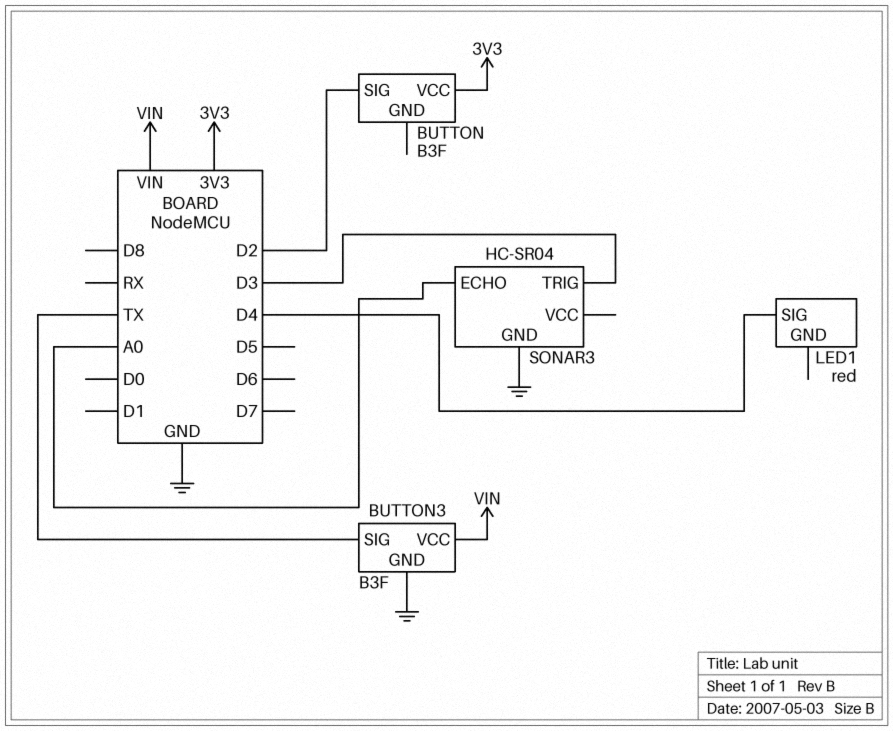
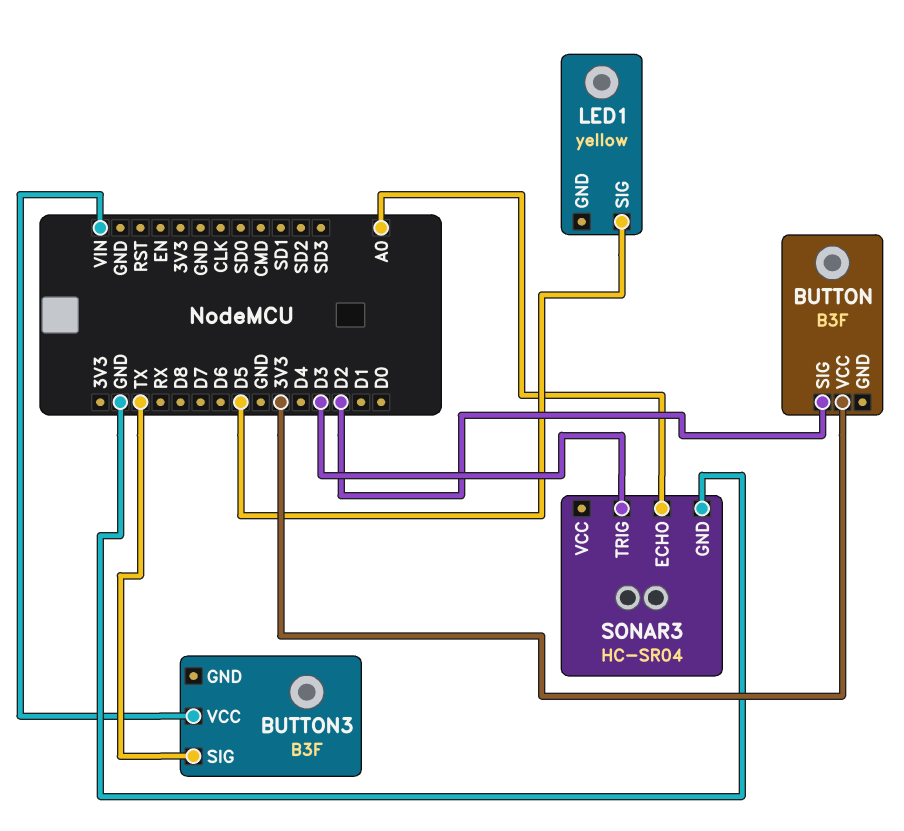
BUTTON3 pin GND: GND -> none
LED1: red -> yellow
LED1 pin SIG: D4 -> D5

